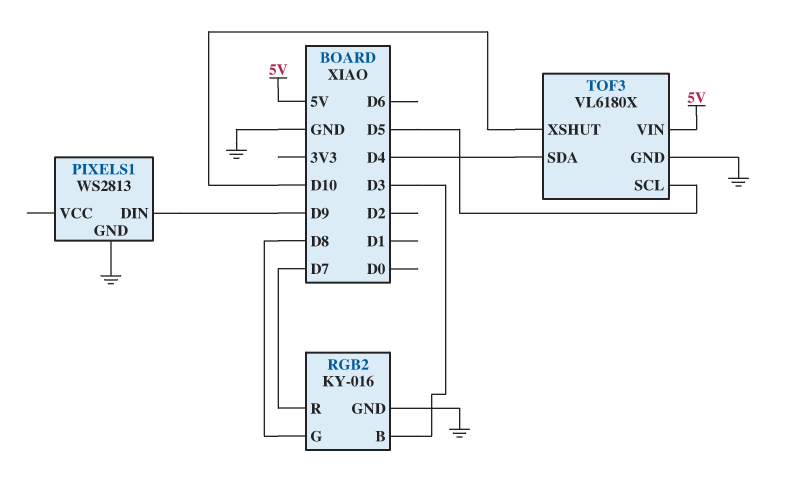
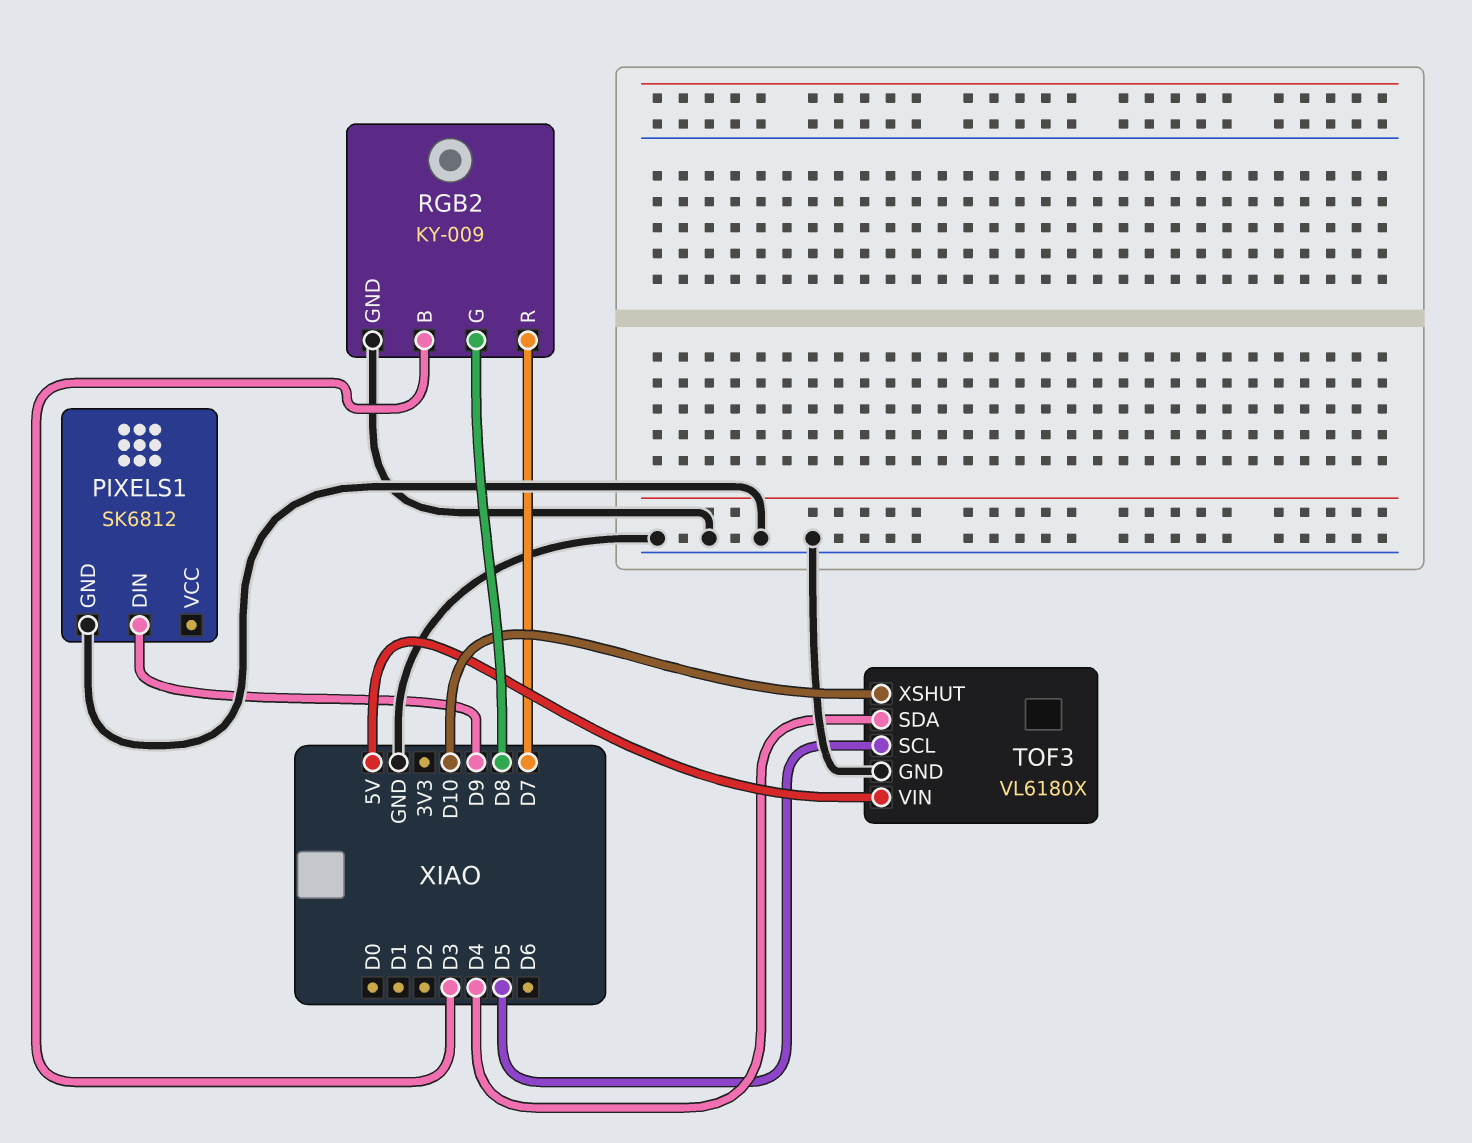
PIXELS1: WS2813 -> SK6812
RGB2: KY-016 -> KY-009

